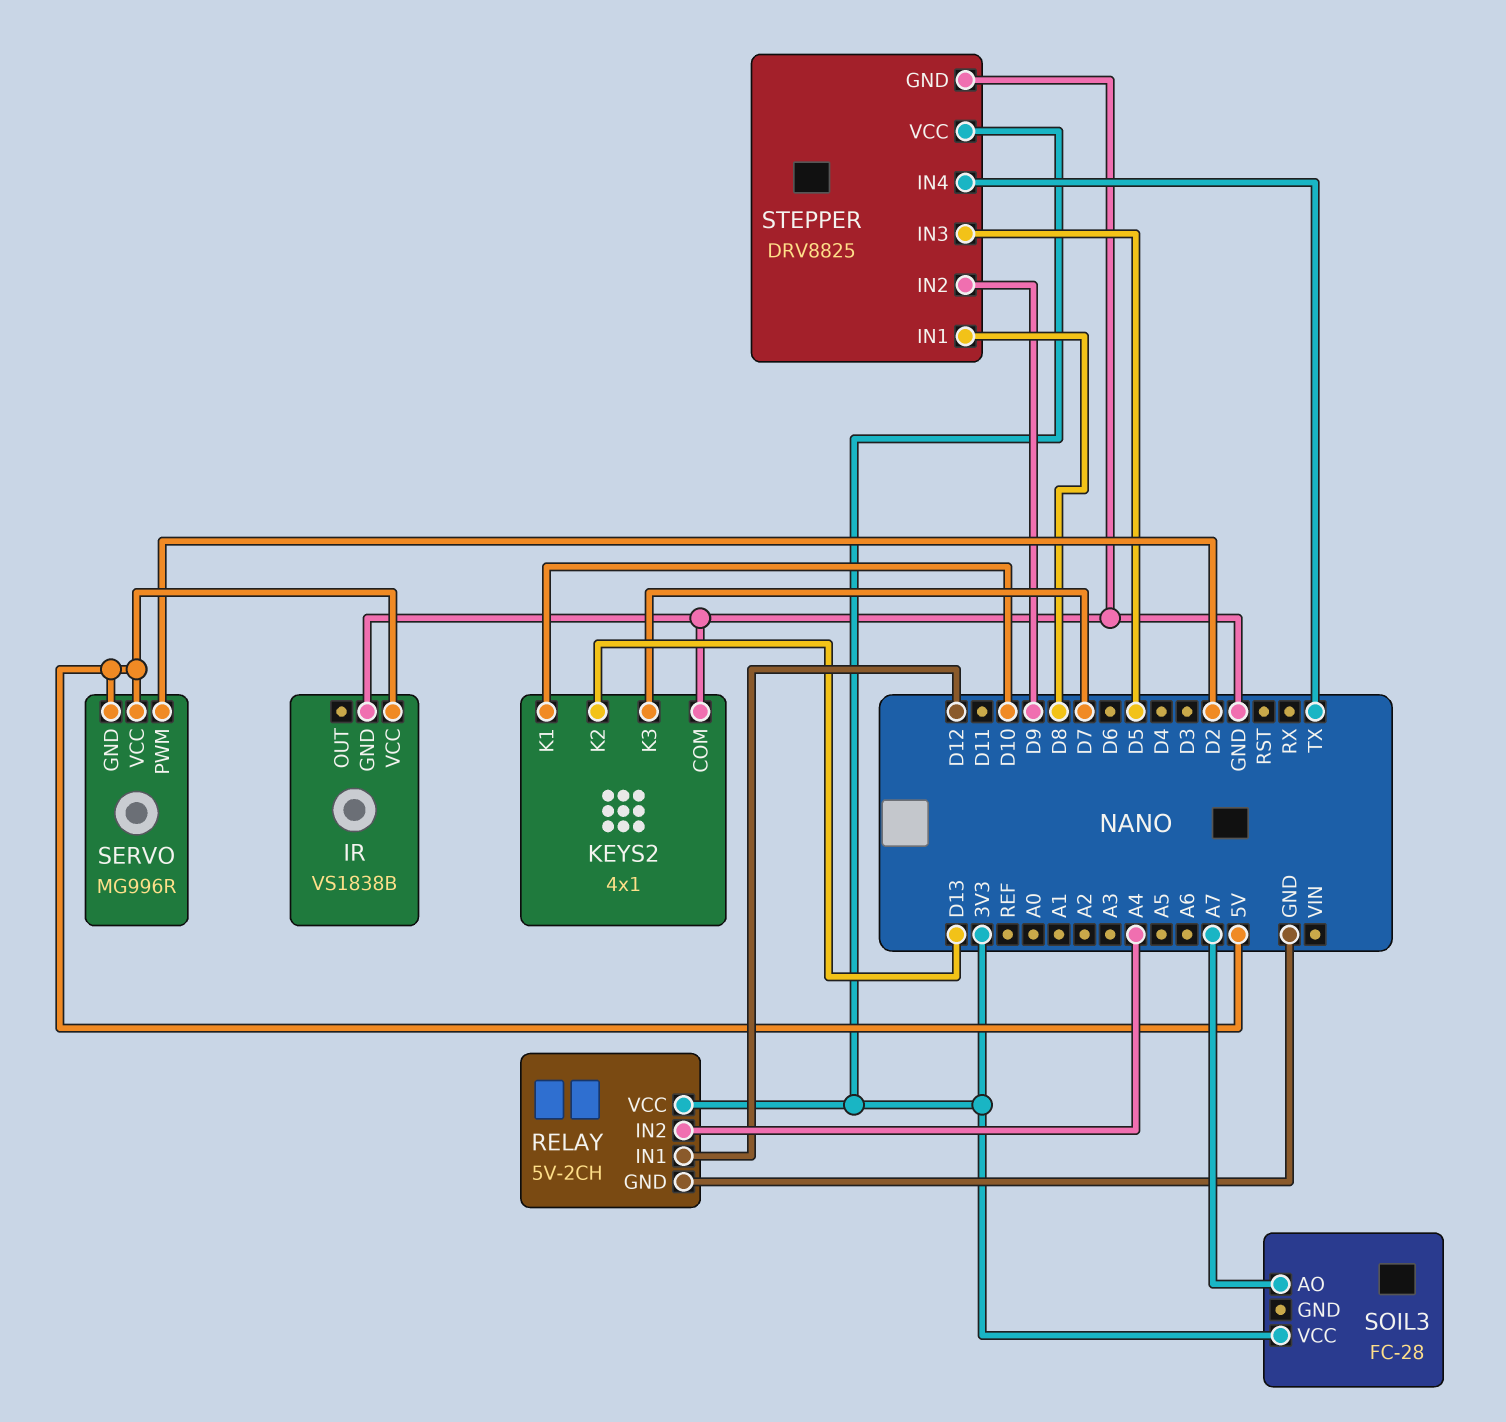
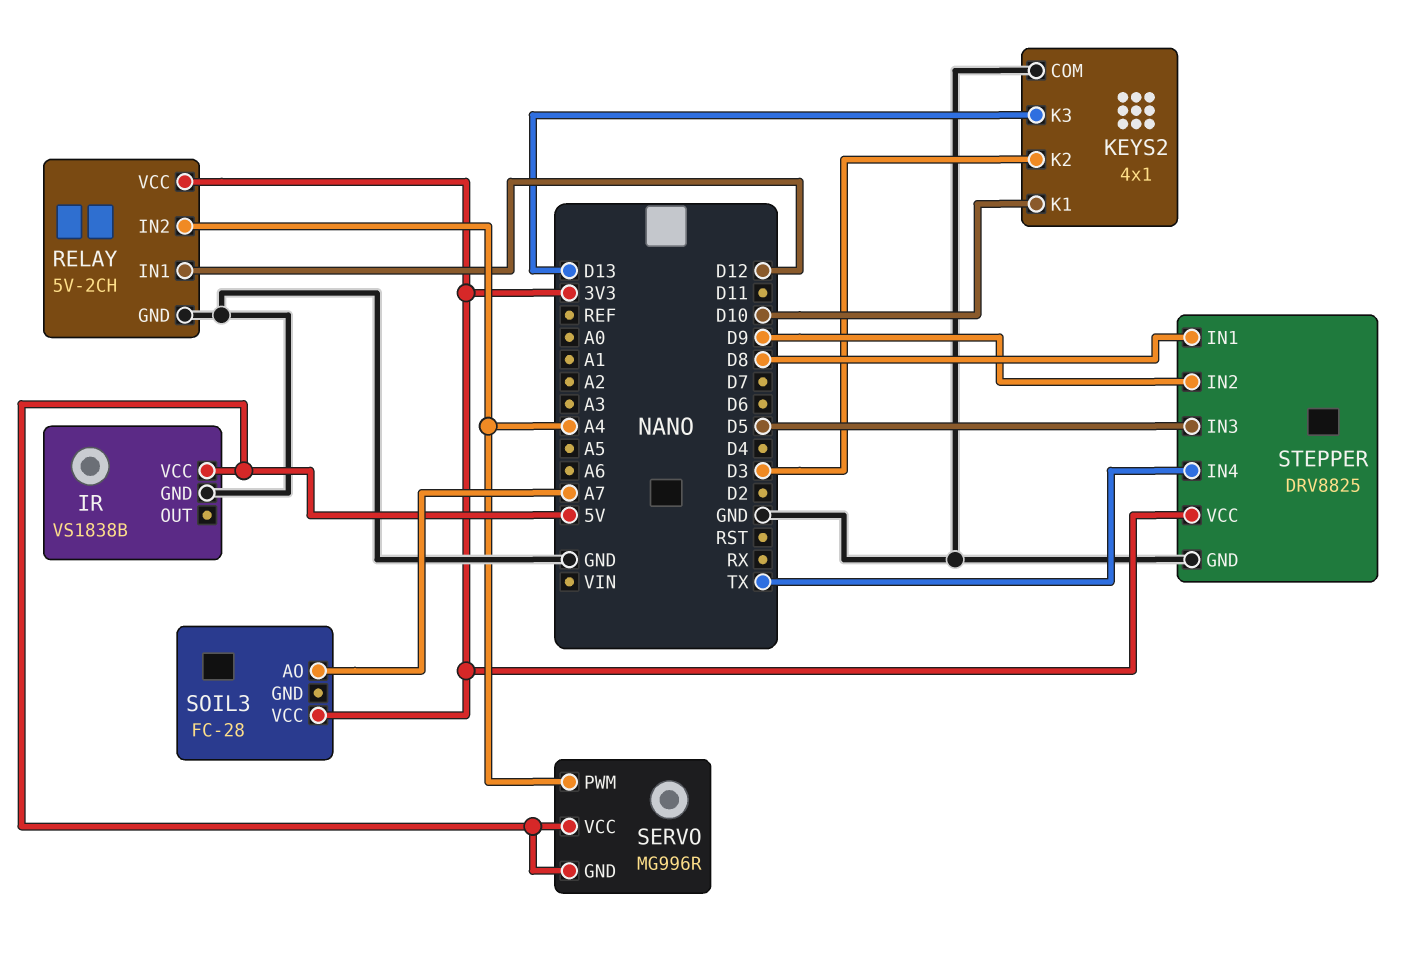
KEYS2 pin K2: D13 -> D3
KEYS2 pin K3: D7 -> D13
SERVO pin PWM: D2 -> A4

